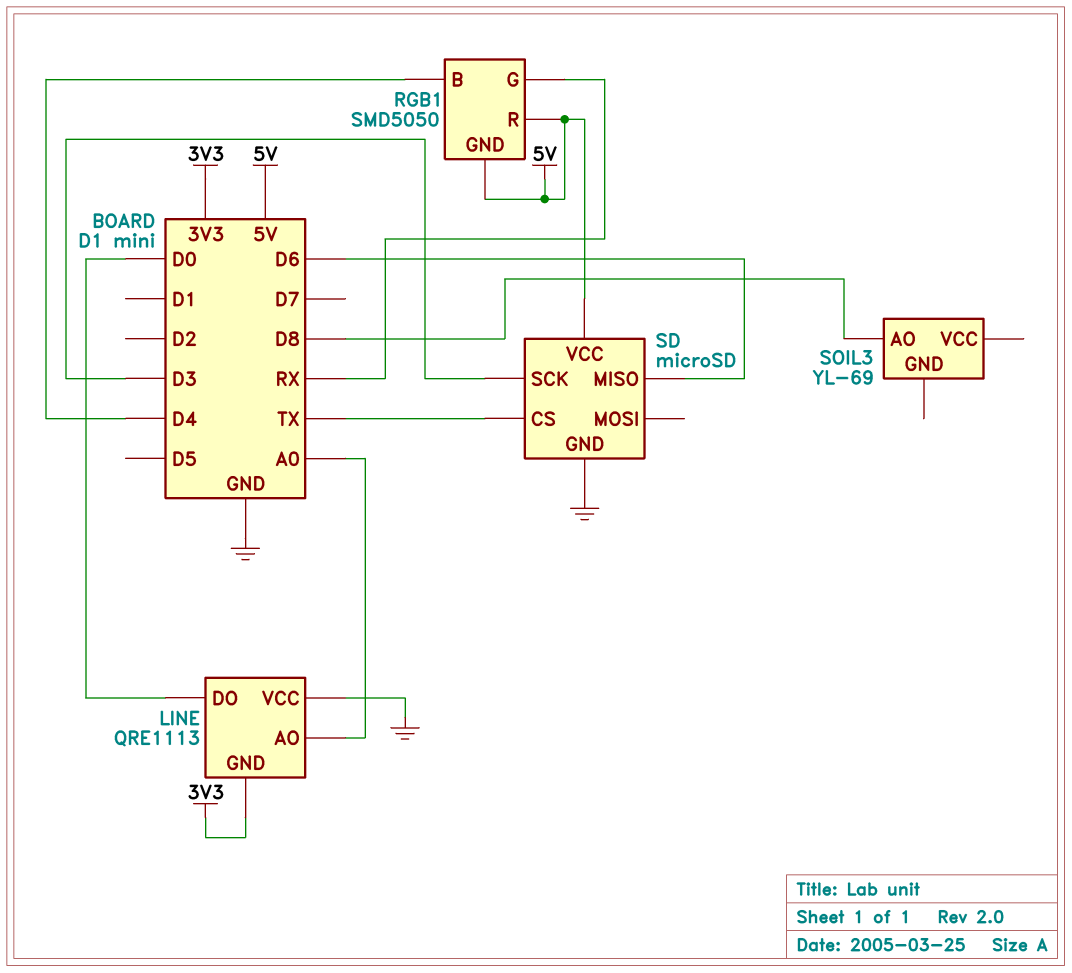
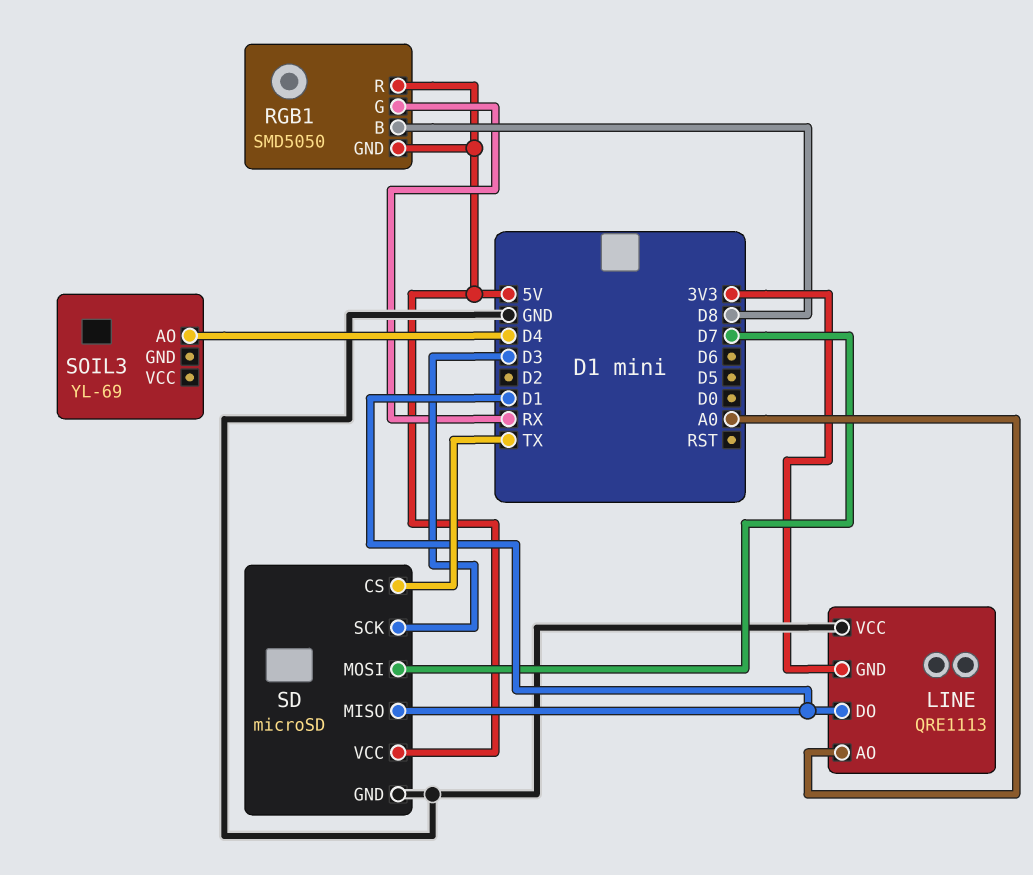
LINE pin DO: D0 -> D1
RGB1 pin B: D4 -> D8
SD pin MISO: D6 -> D1
SD pin MOSI: none -> D7
SOIL3 pin AO: D8 -> D4

